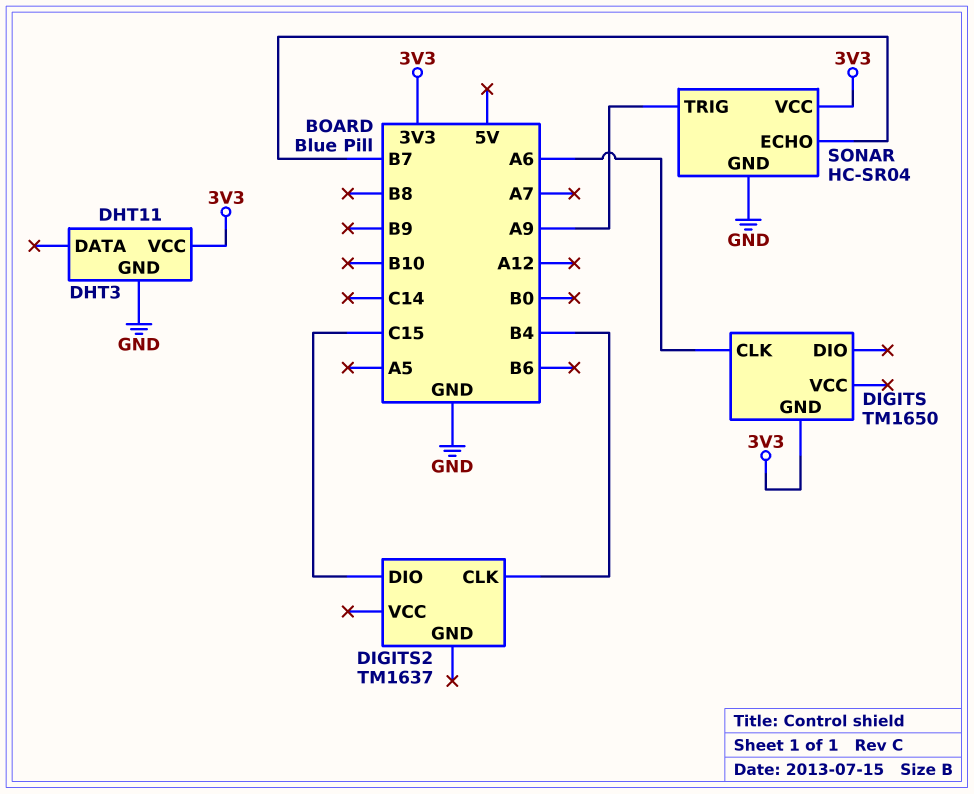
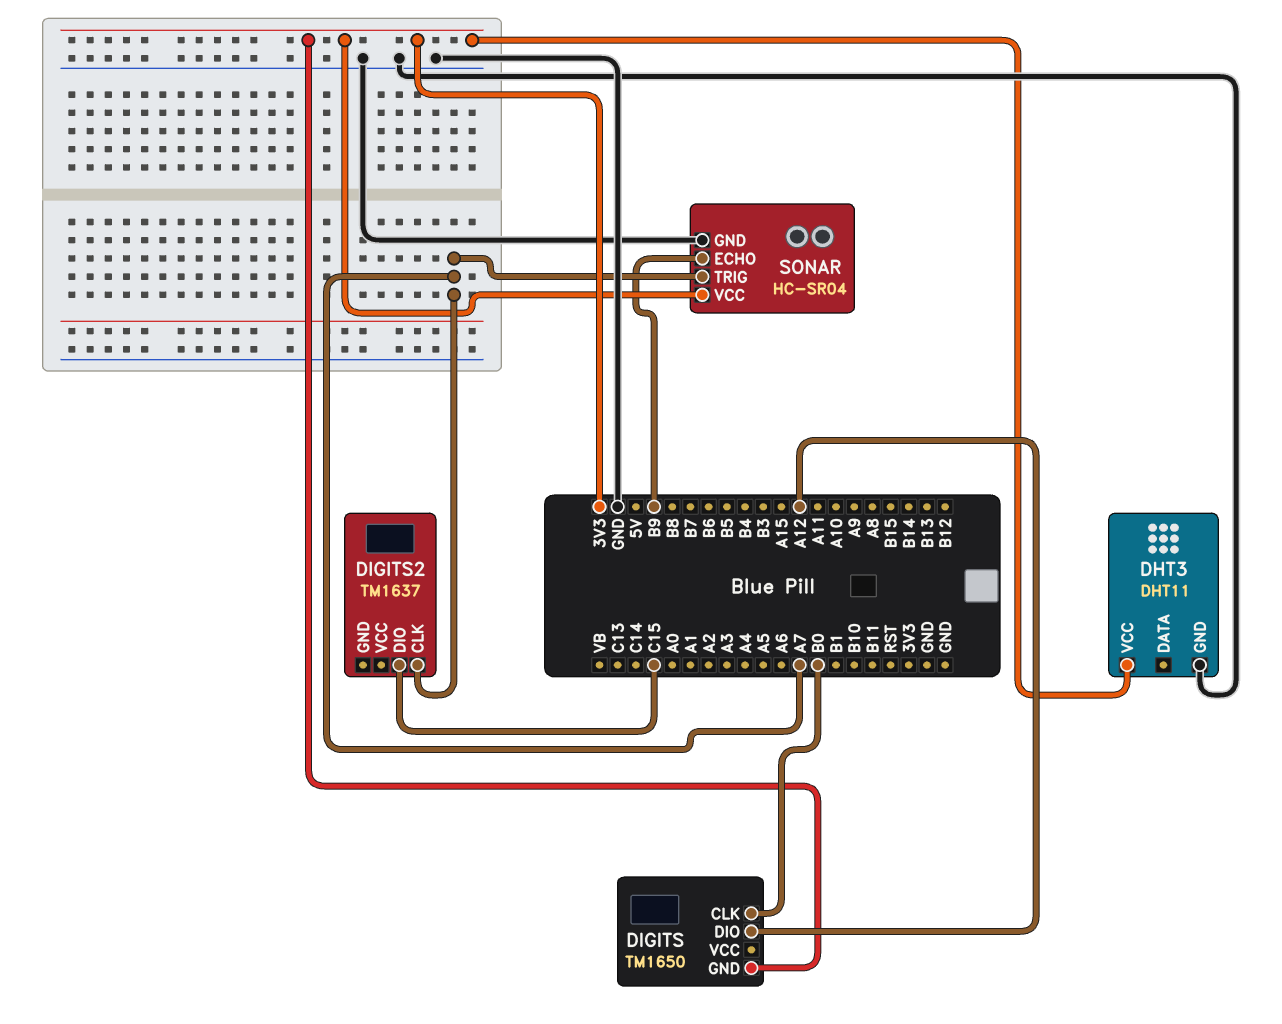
DIGITS pin CLK: A6 -> B0
DIGITS pin DIO: none -> A12
DIGITS2 pin CLK: B4 -> A7
SONAR pin ECHO: B7 -> B9
SONAR pin TRIG: A9 -> A7

